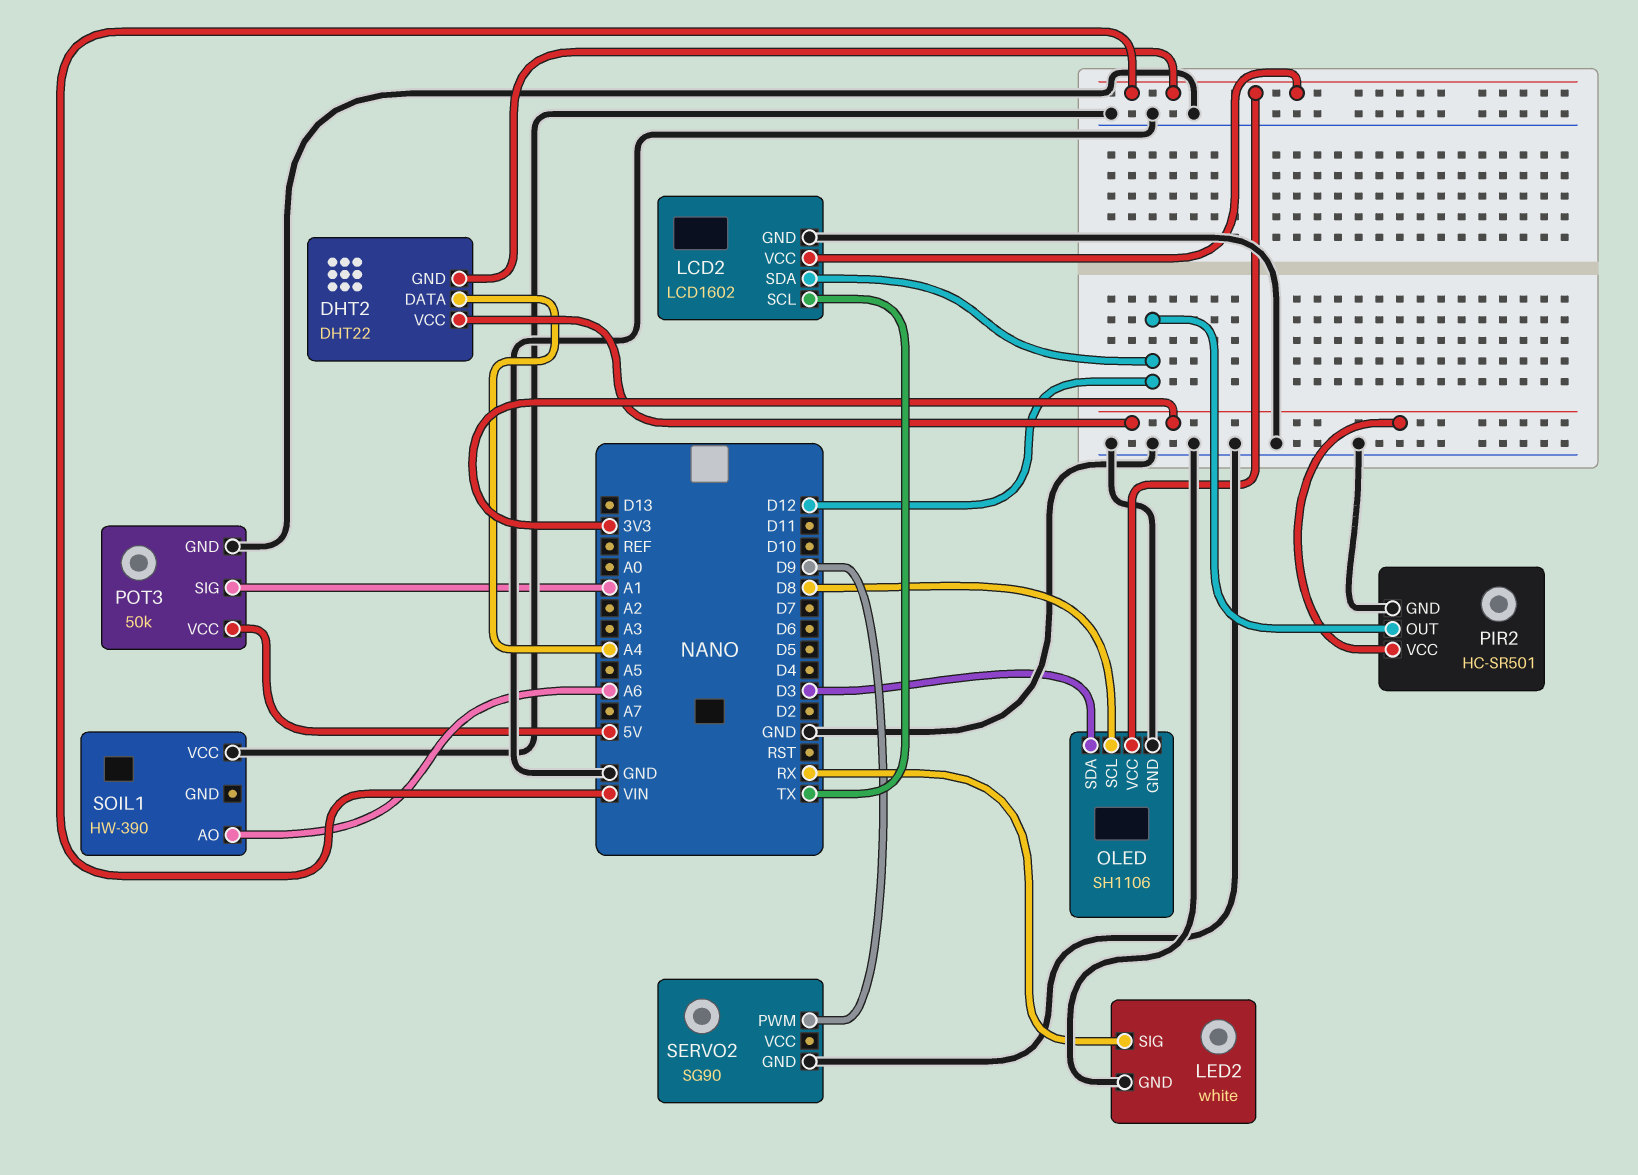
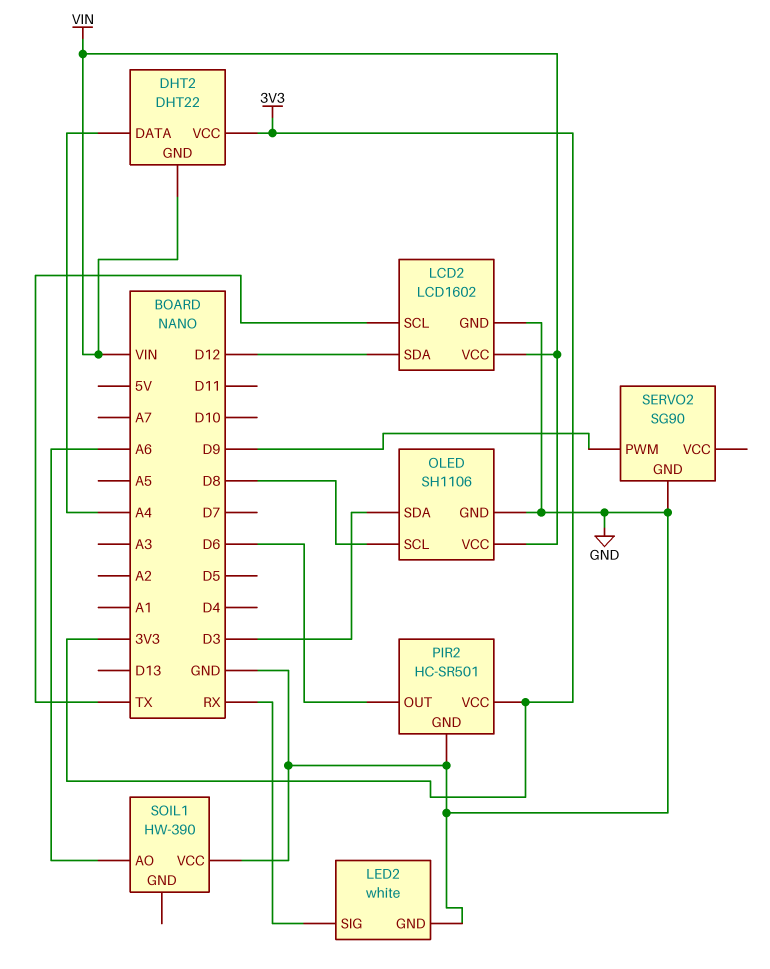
PIR2 pin OUT: D12 -> D6
POT3: 50k -> none
POT3 pin GND: GND -> none
POT3 pin SIG: A1 -> none
POT3 pin VCC: 5V -> none

